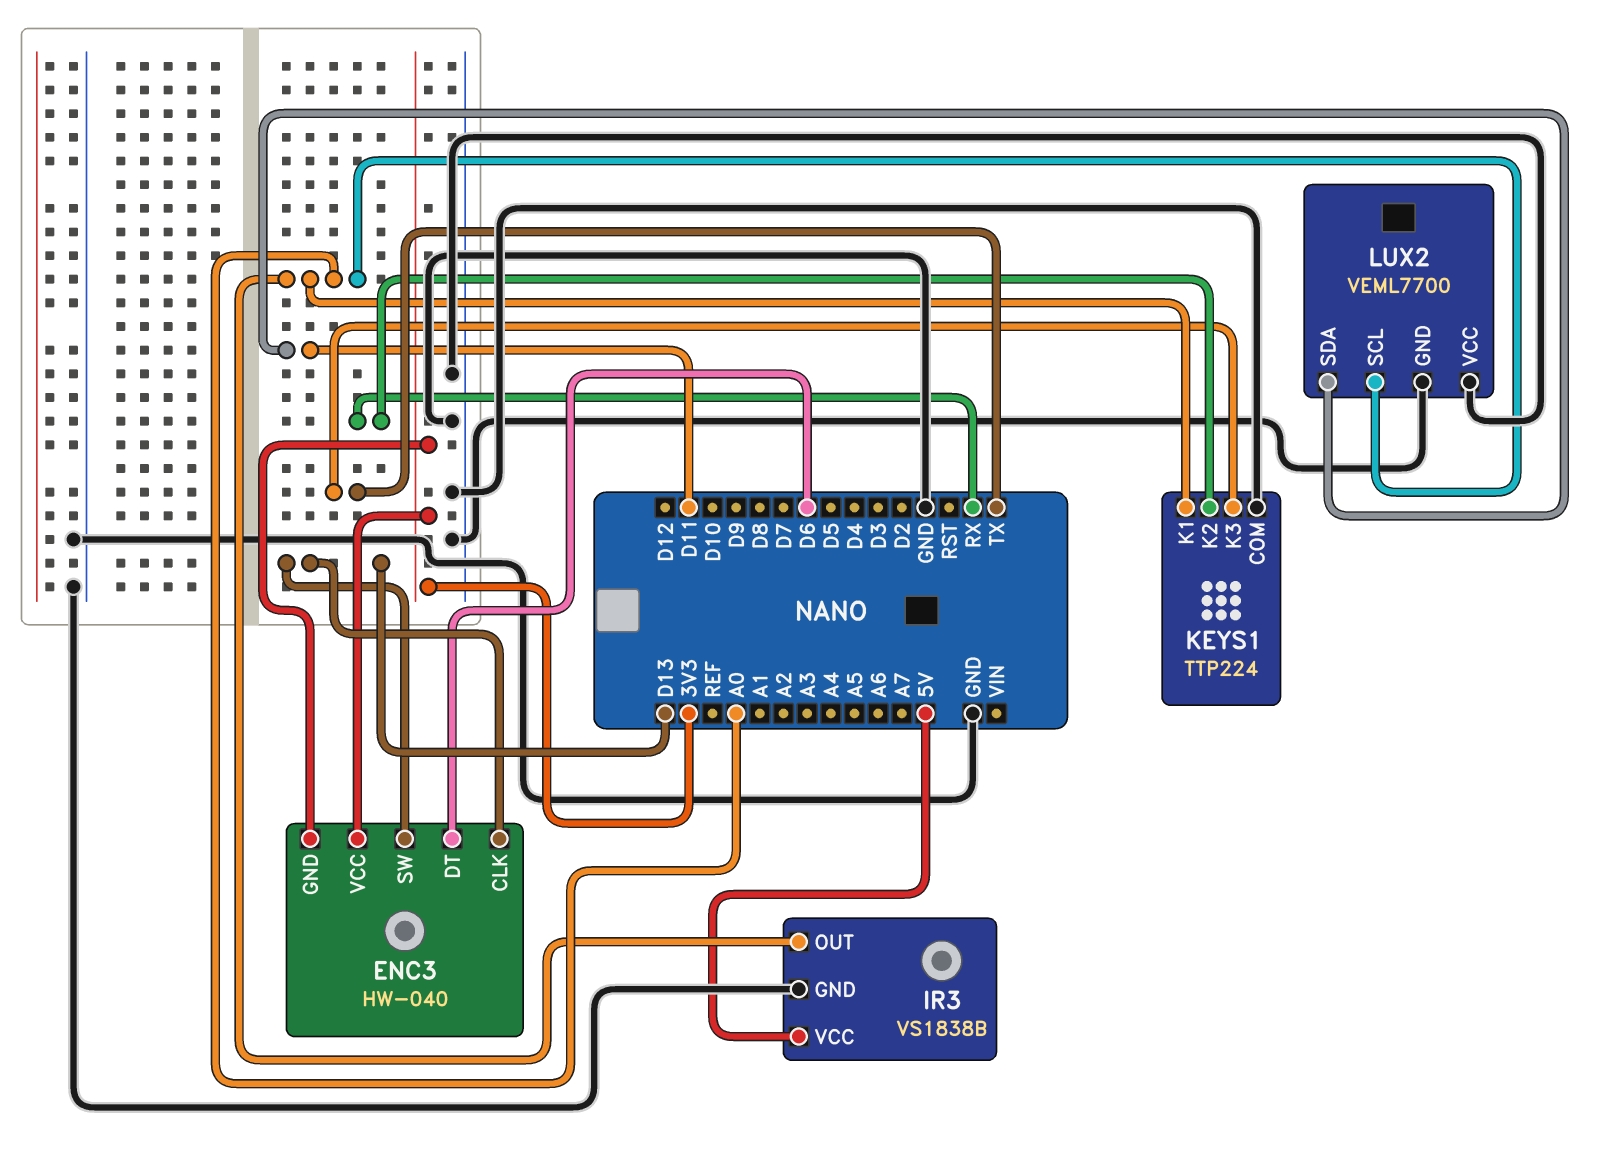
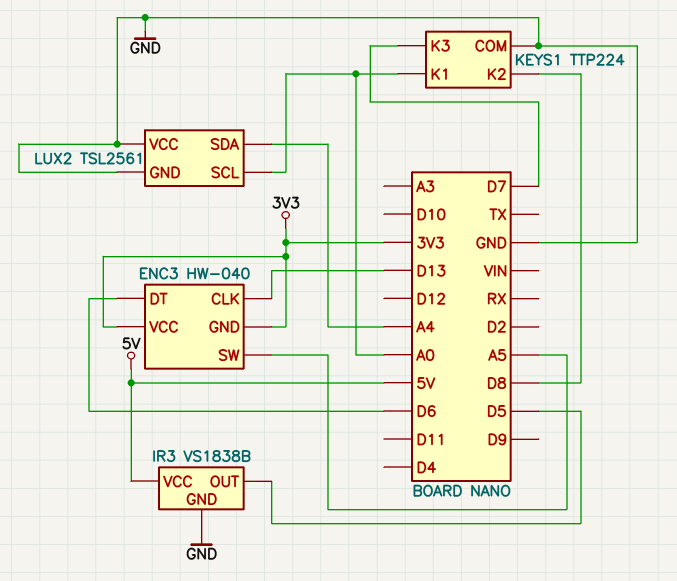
ENC3 pin SW: D13 -> A5
IR3 pin OUT: A0 -> D5
KEYS1 pin K2: RX -> D8
KEYS1 pin K3: TX -> D7
LUX2: VEML7700 -> TSL2561
LUX2 pin SDA: D11 -> A4

